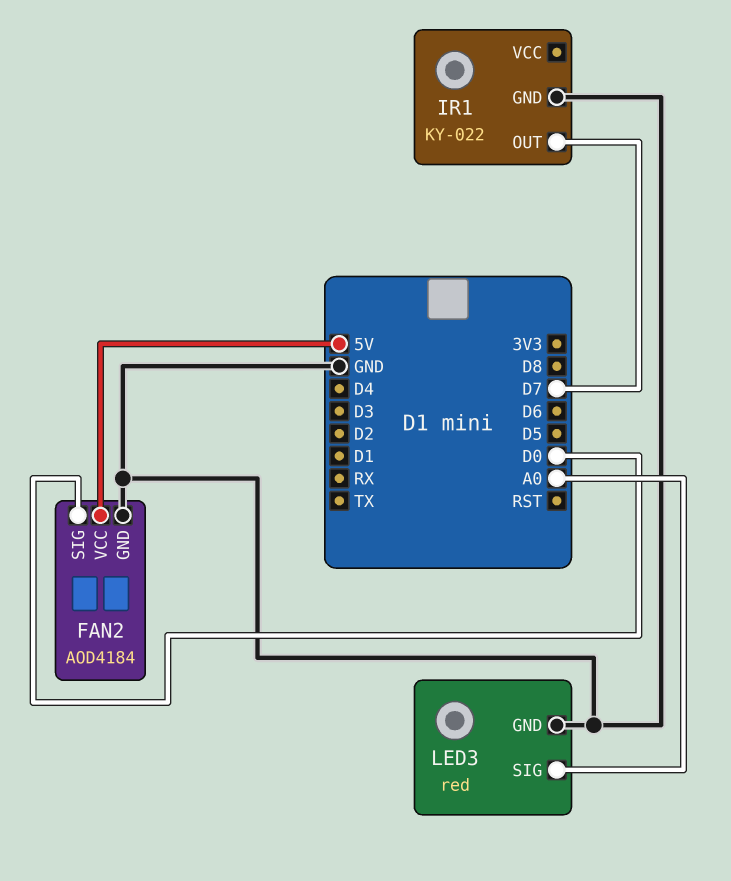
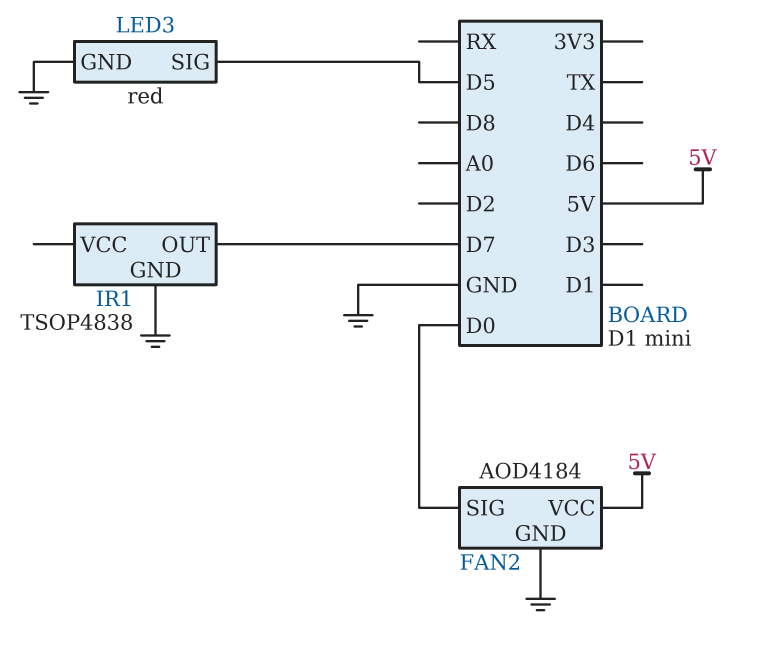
IR1: KY-022 -> TSOP4838
LED3 pin SIG: A0 -> D5

